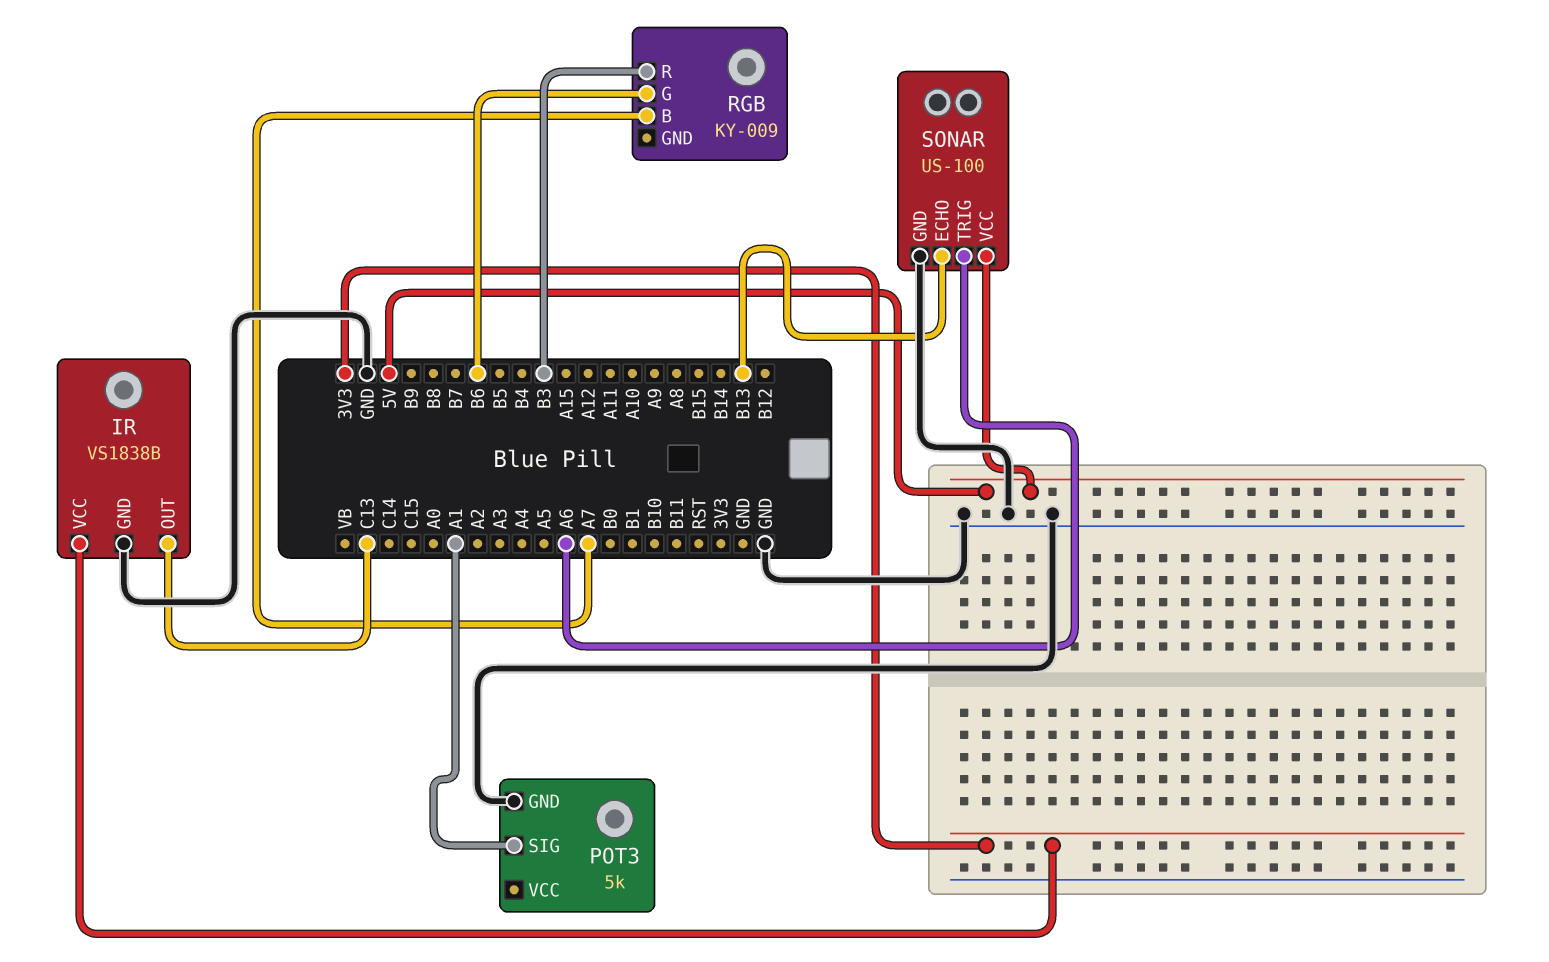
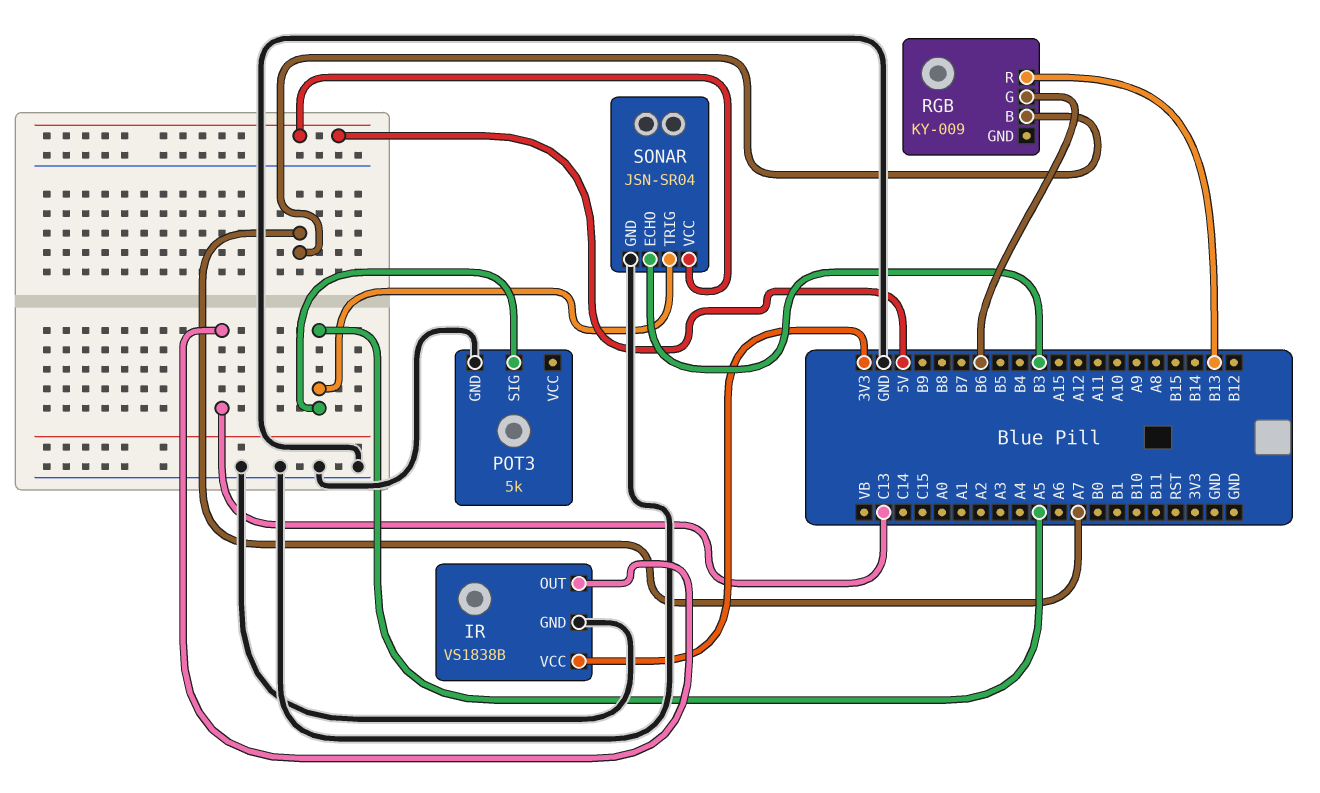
POT3 pin SIG: A1 -> A5
RGB pin R: B3 -> B13
SONAR: US-100 -> JSN-SR04
SONAR pin ECHO: B13 -> B3
SONAR pin TRIG: A6 -> A5

